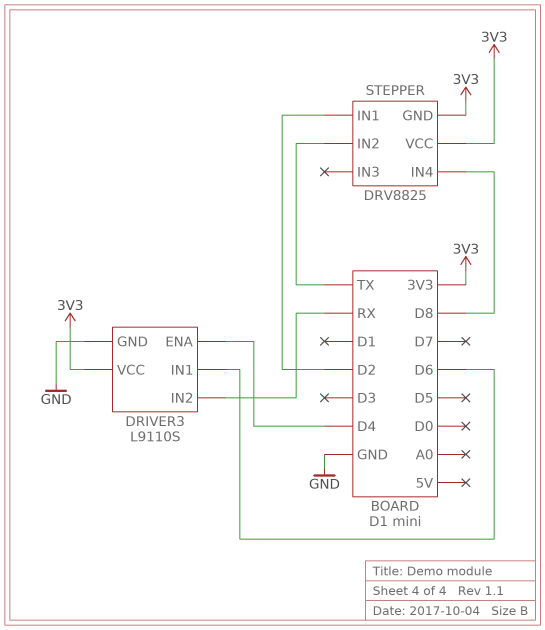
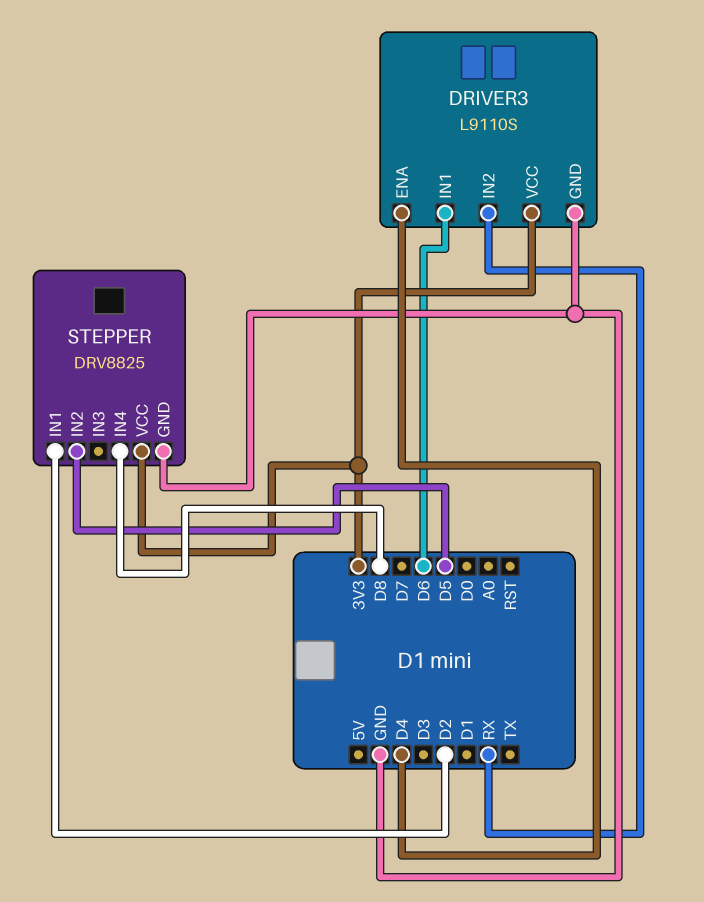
STEPPER pin GND: 3V3 -> GND
STEPPER pin IN2: TX -> D5

